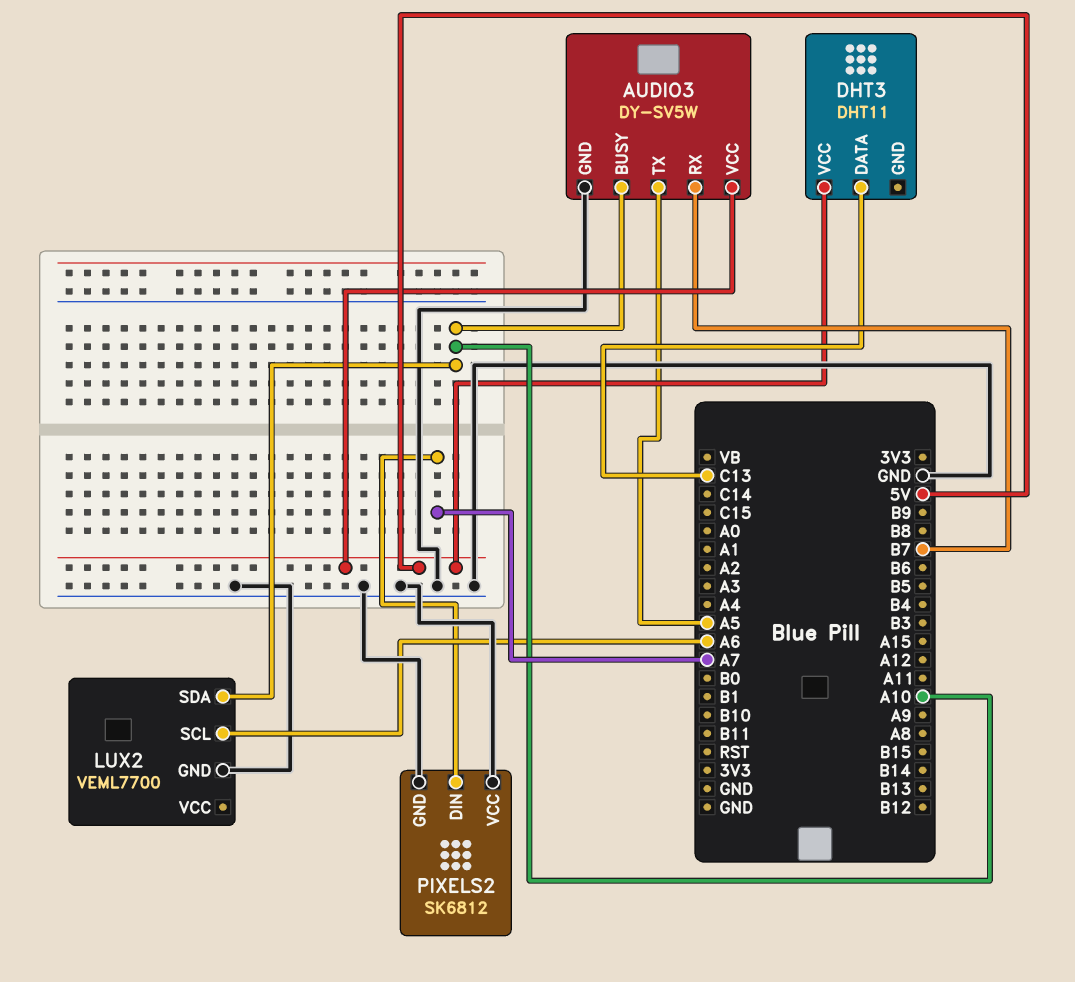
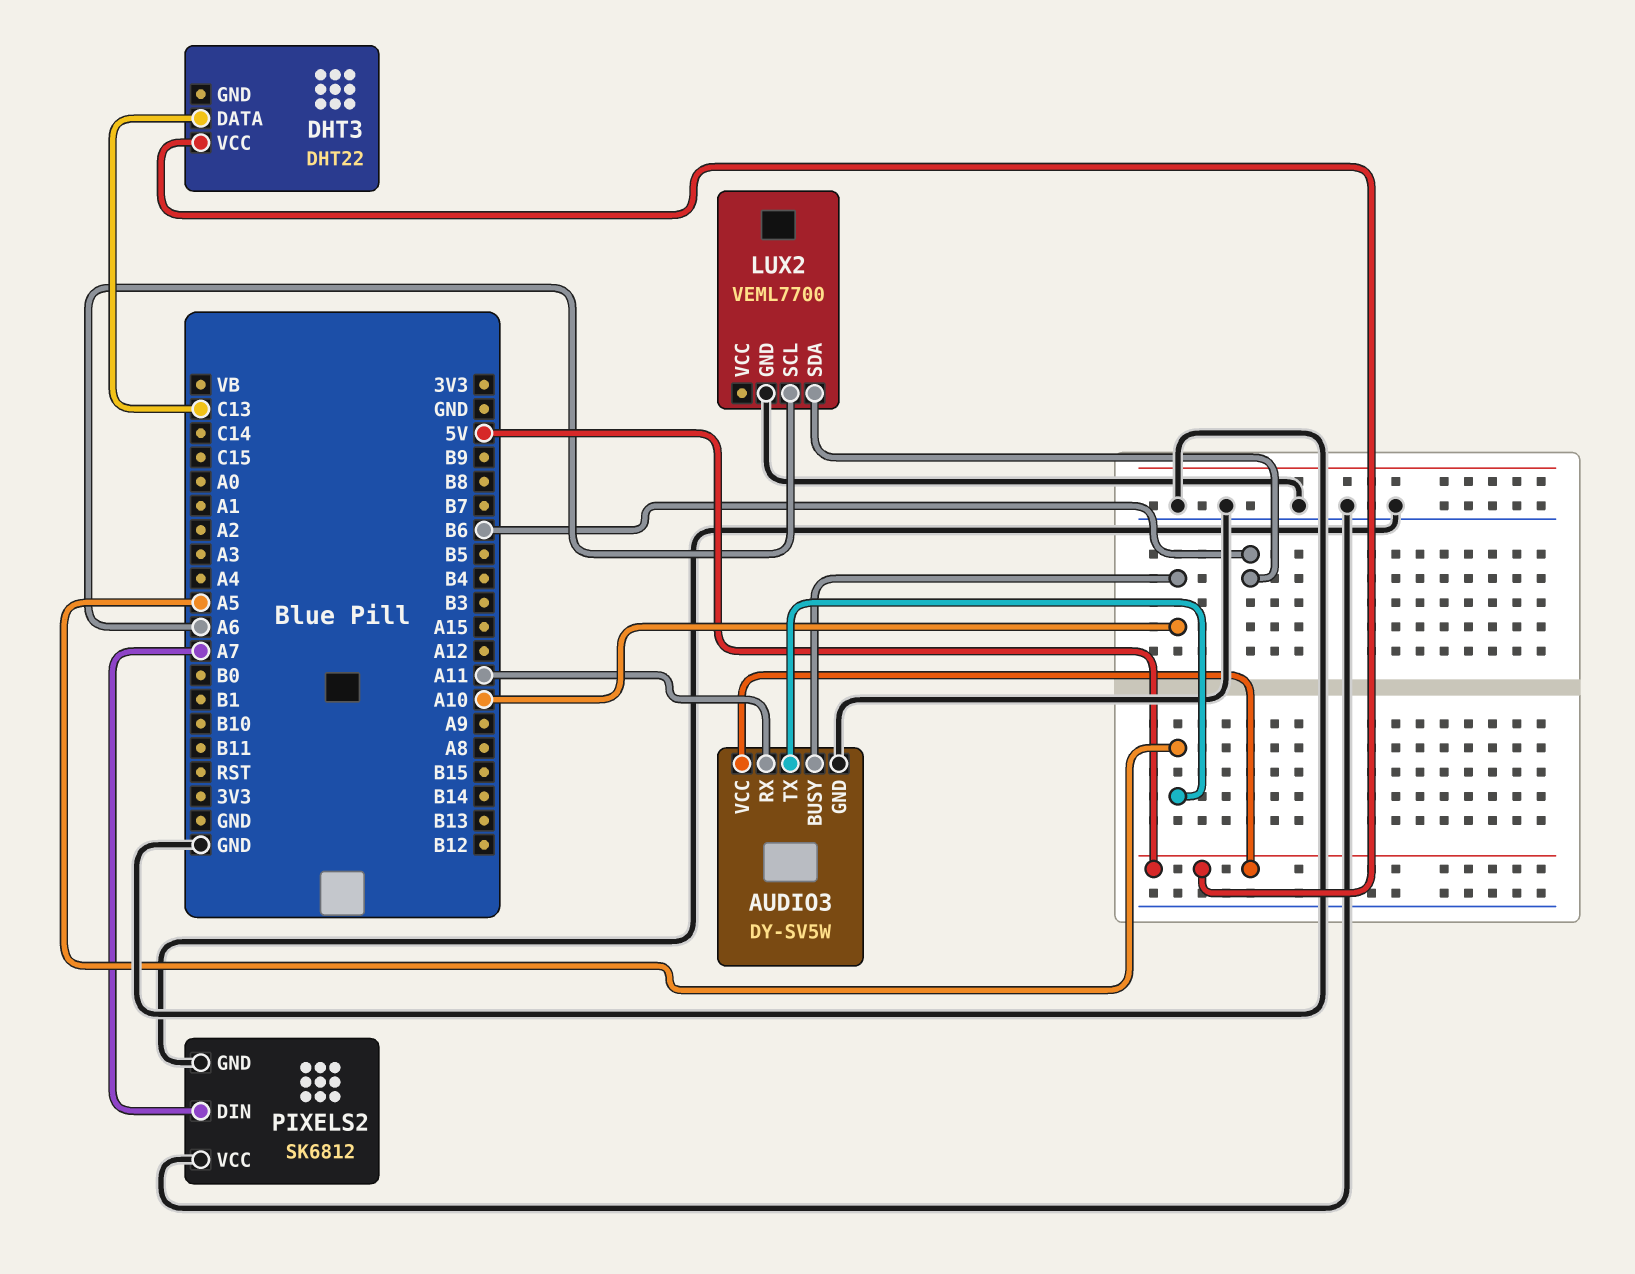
AUDIO3 pin RX: B7 -> A11
DHT3: DHT11 -> DHT22
LUX2 pin SDA: A10 -> B6

